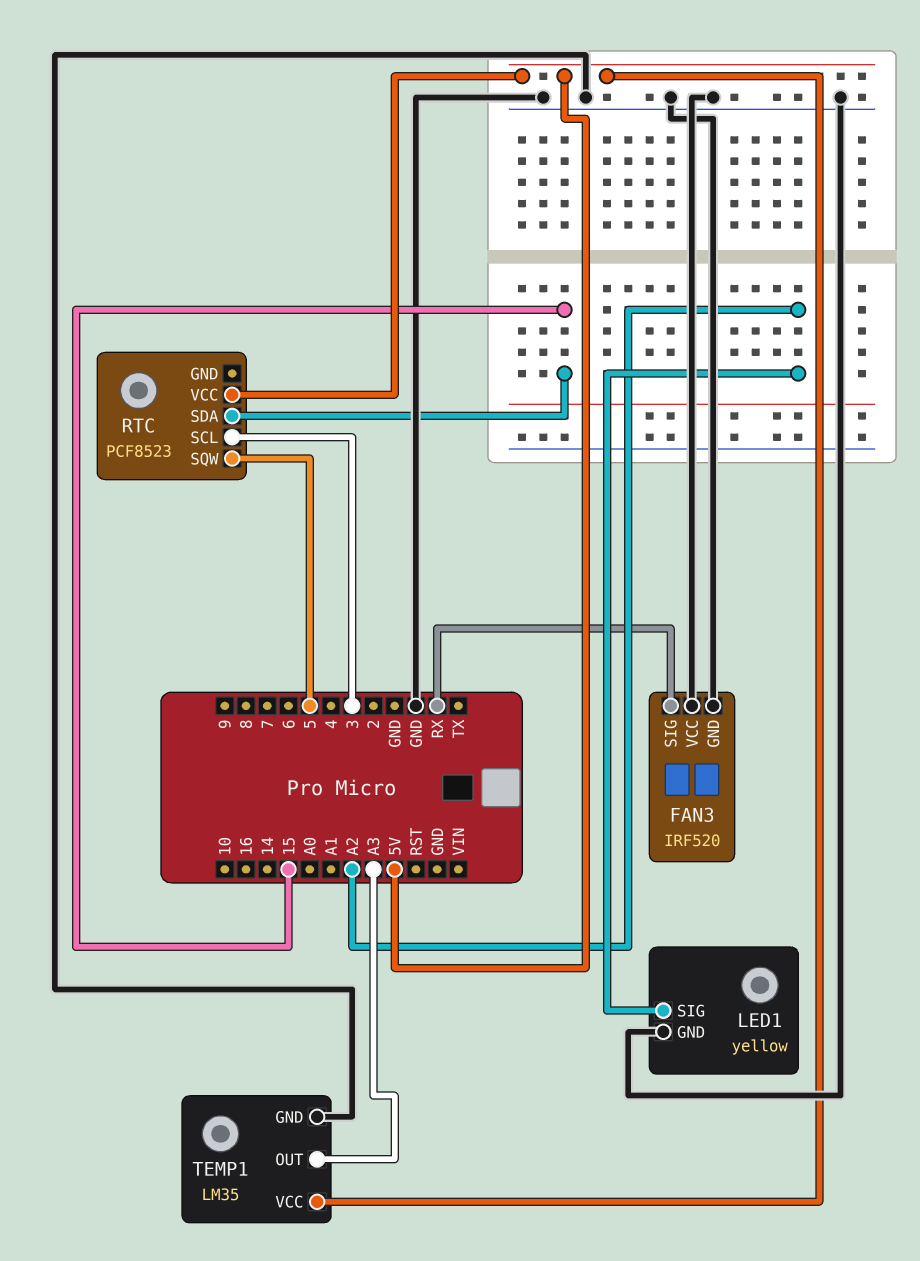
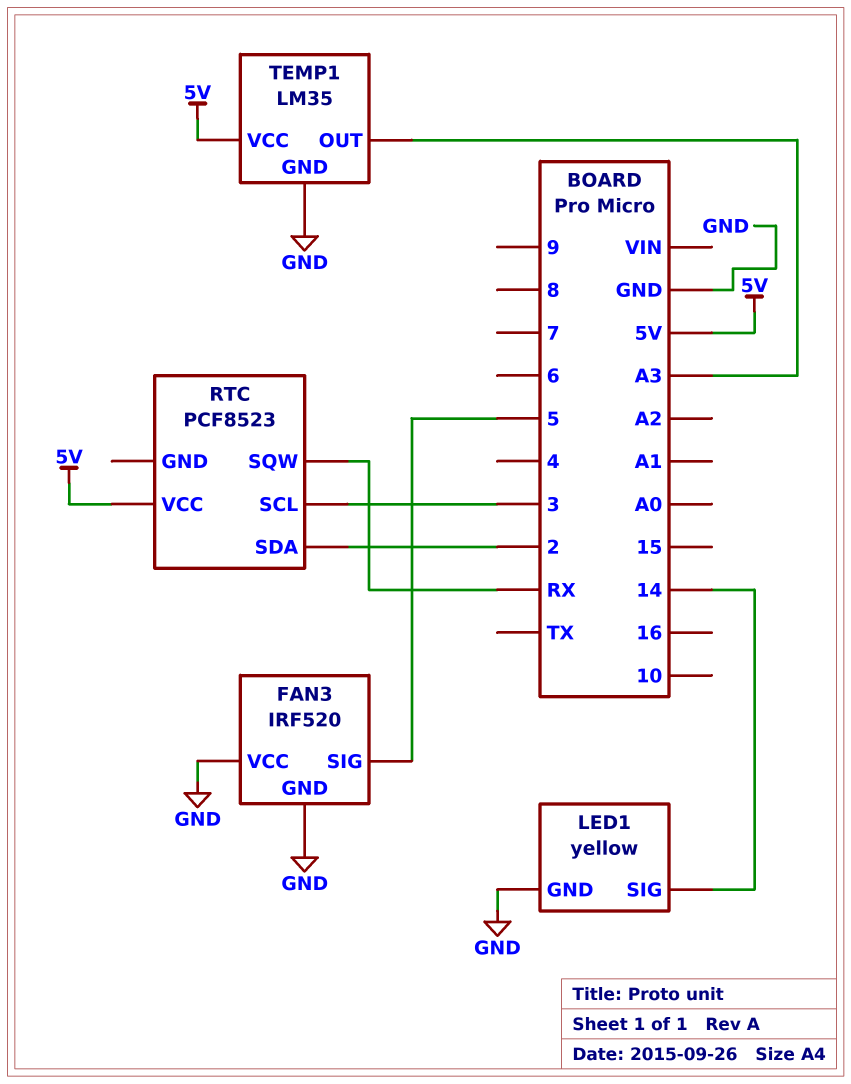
FAN3 pin SIG: RX -> 5
LED1 pin SIG: A2 -> 14
RTC pin SDA: 15 -> 2
RTC pin SQW: 5 -> RX

